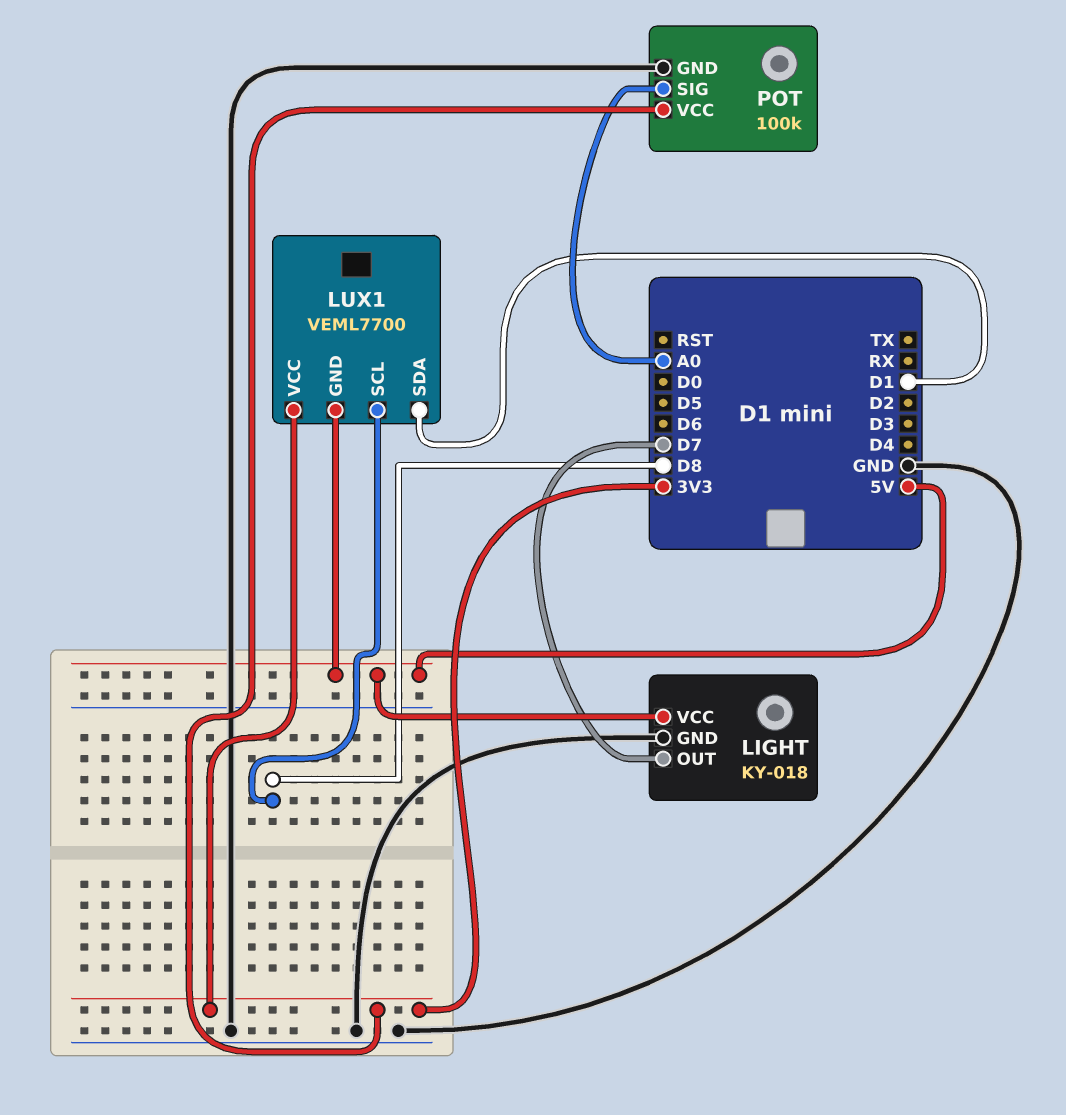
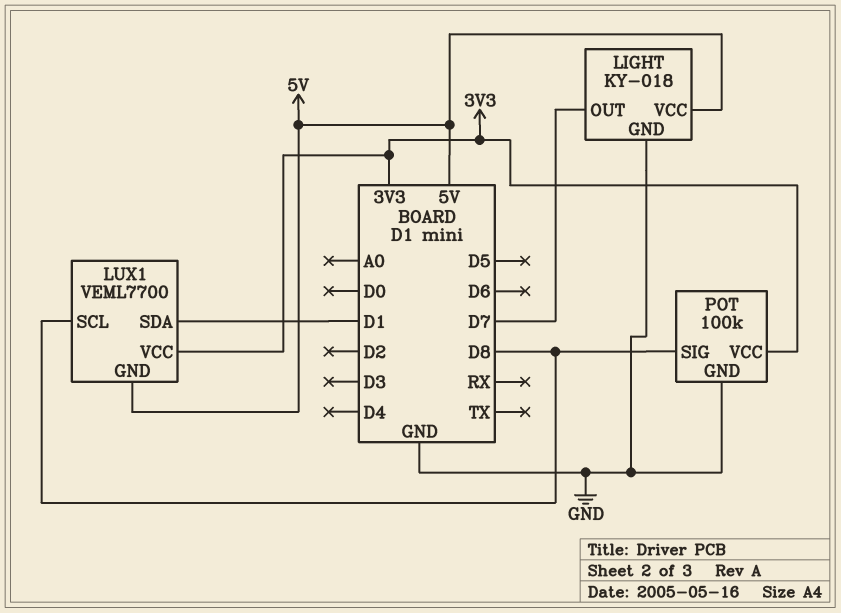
POT pin SIG: A0 -> D8

